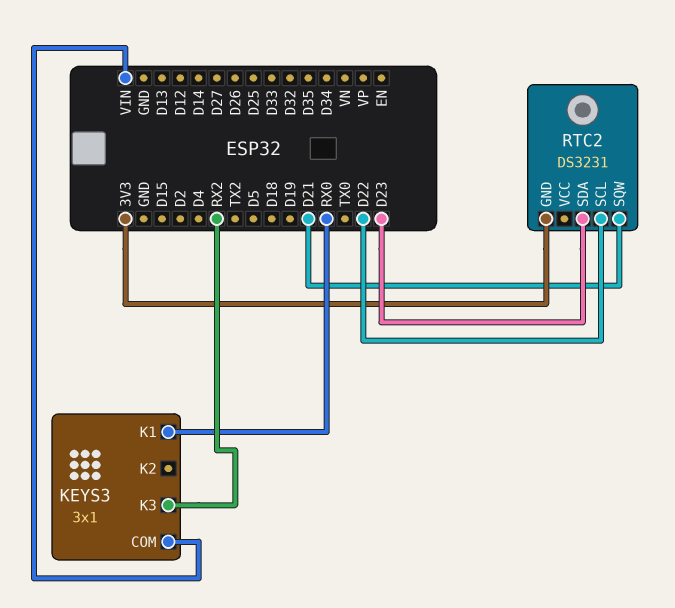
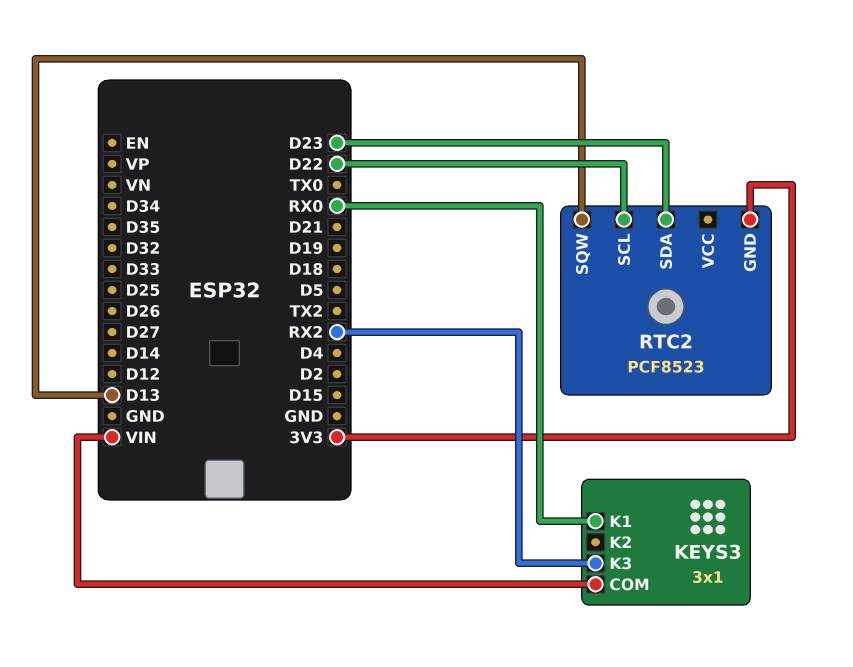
RTC2: DS3231 -> PCF8523
RTC2 pin SQW: D21 -> D13

